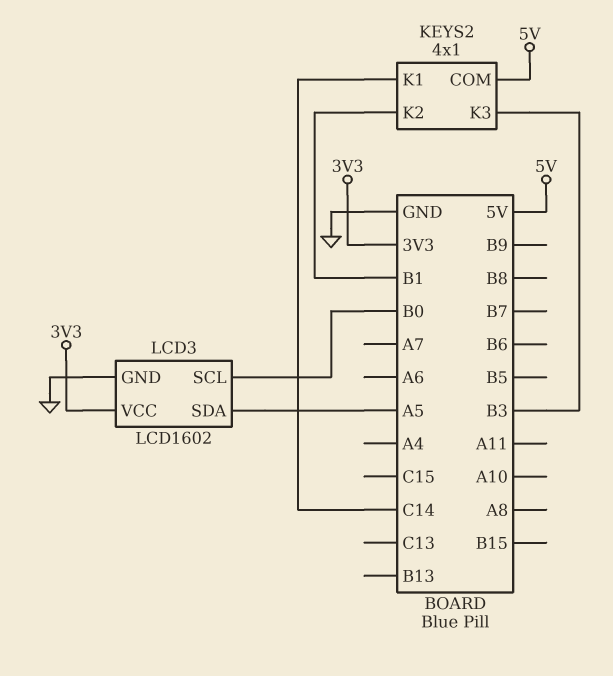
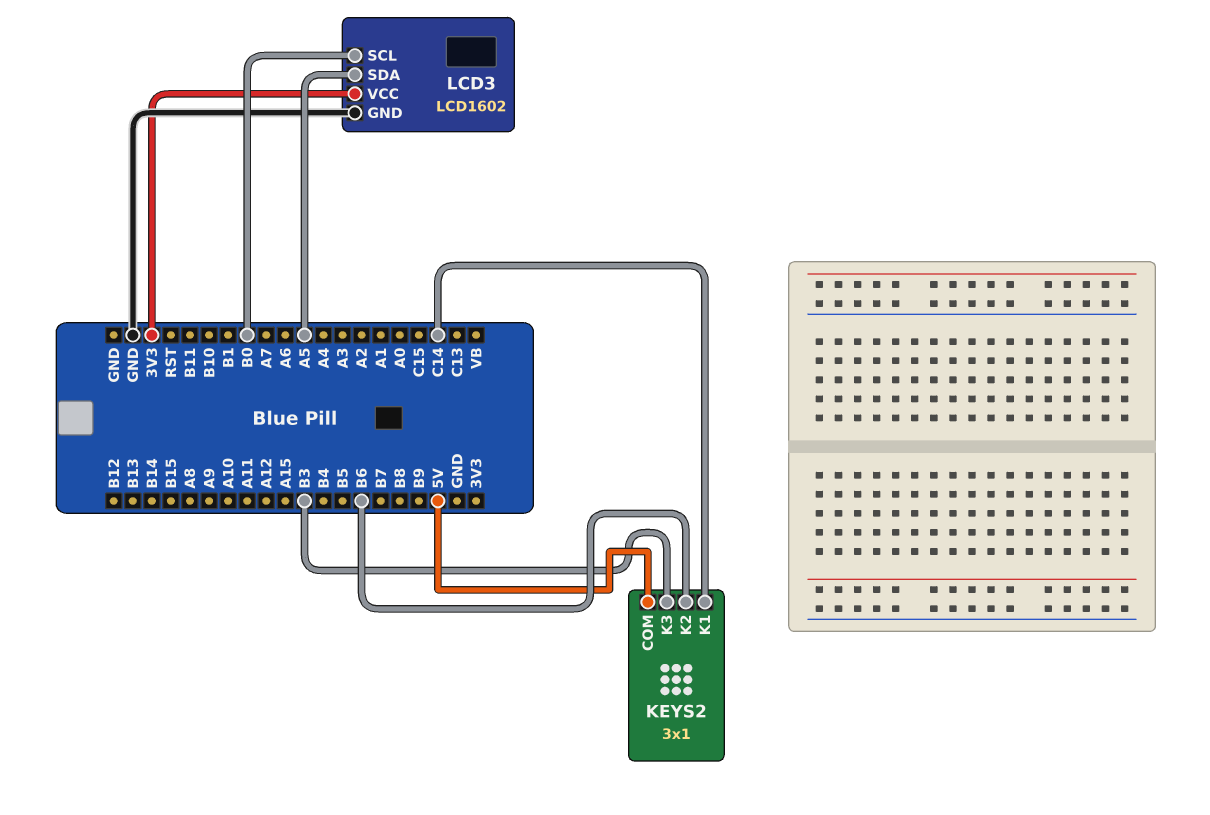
KEYS2: 4x1 -> 3x1
KEYS2 pin K2: B1 -> B6

